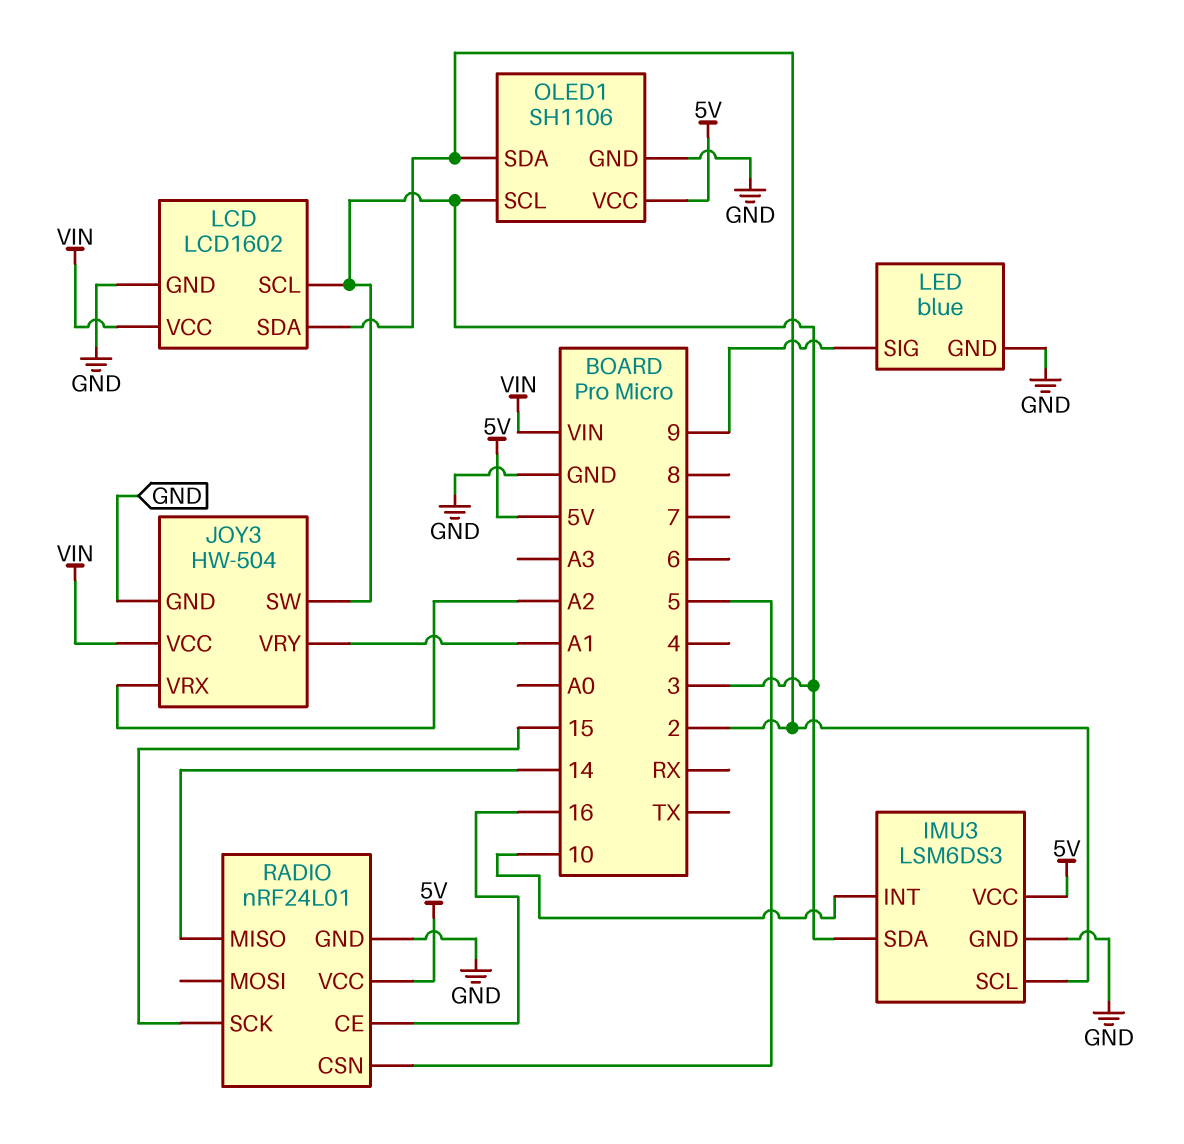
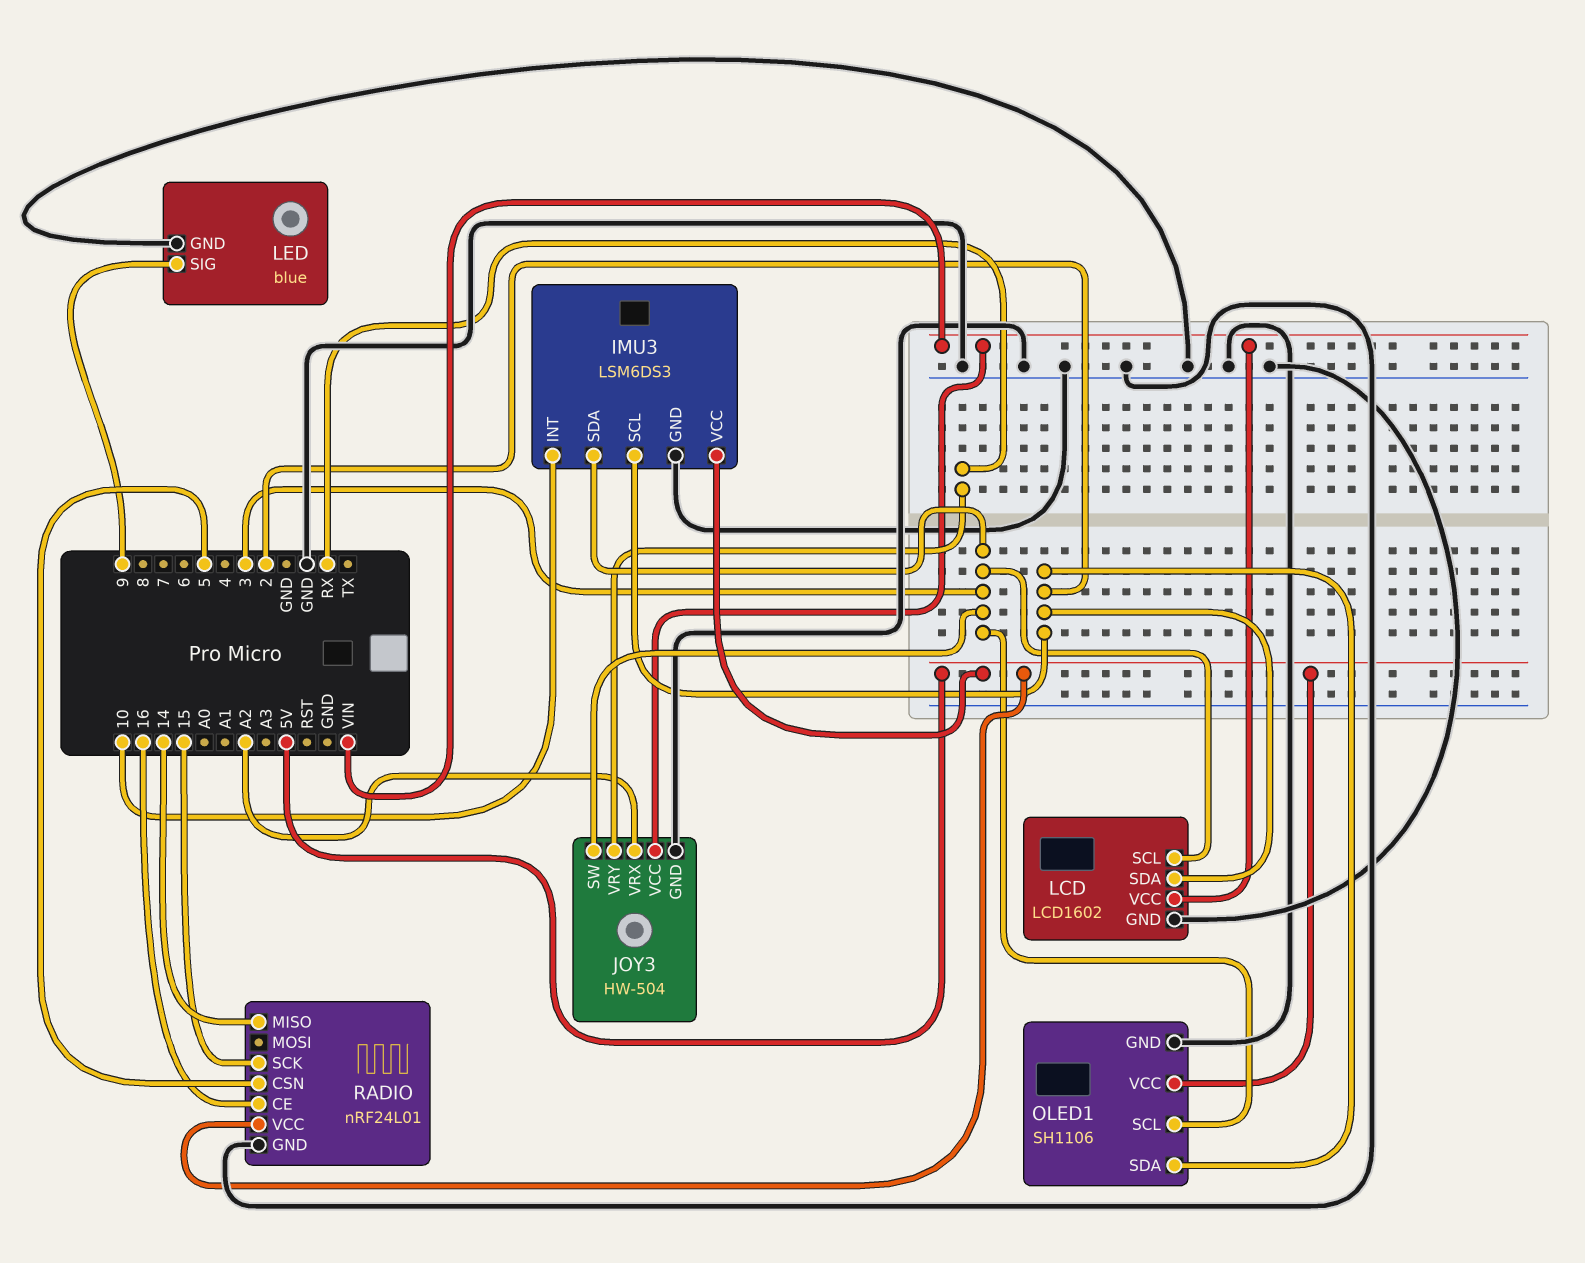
JOY3 pin VRY: A1 -> RX

